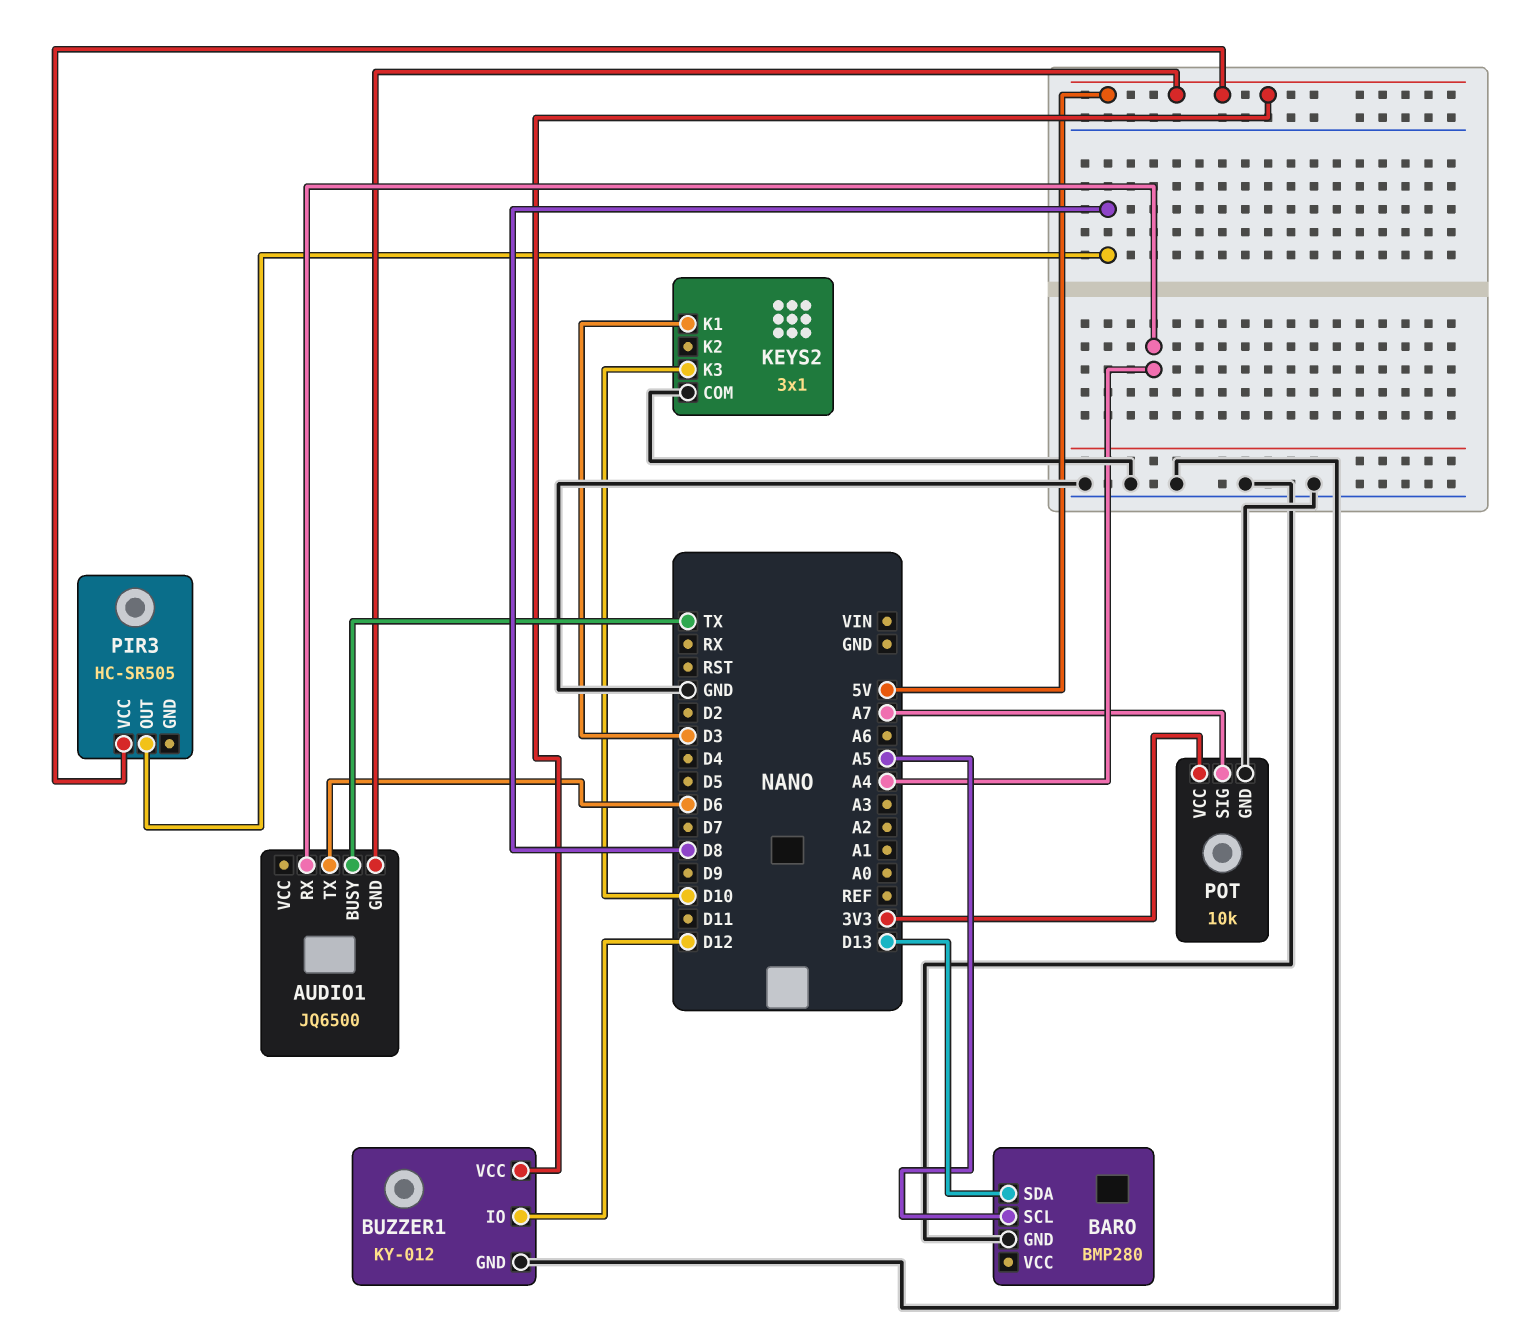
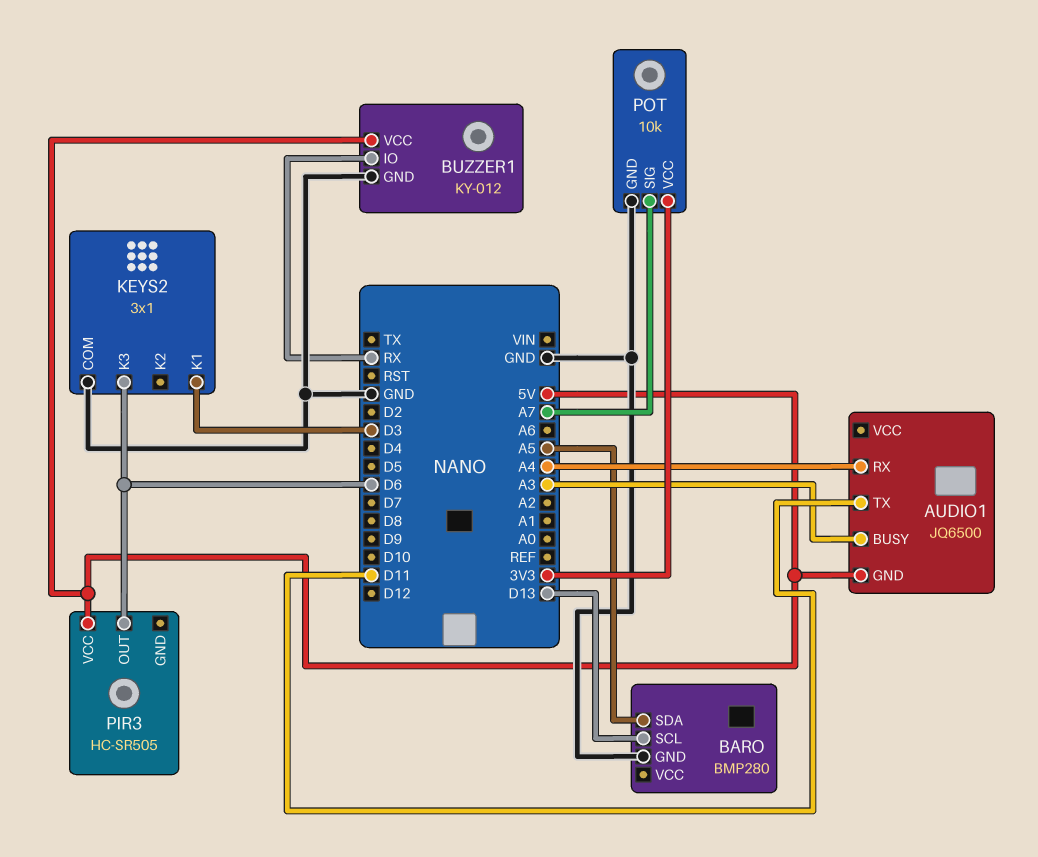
AUDIO1 pin BUSY: TX -> A3
AUDIO1 pin TX: D6 -> D11
BARO pin SCL: A5 -> D13
BARO pin SDA: D13 -> A5
BUZZER1 pin IO: D12 -> RX
KEYS2 pin K3: D10 -> D6
PIR3 pin OUT: D8 -> D6

